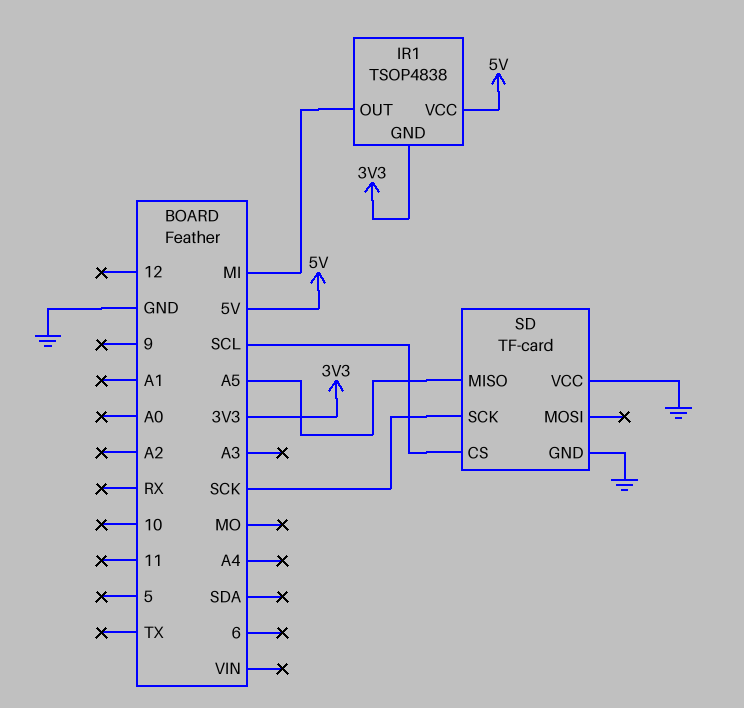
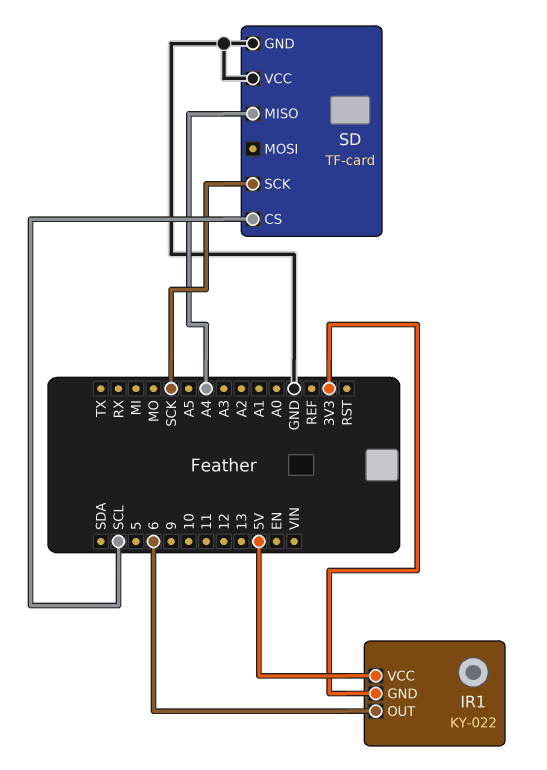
IR1: TSOP4838 -> KY-022
IR1 pin OUT: MI -> 6
SD pin MISO: A5 -> A4

